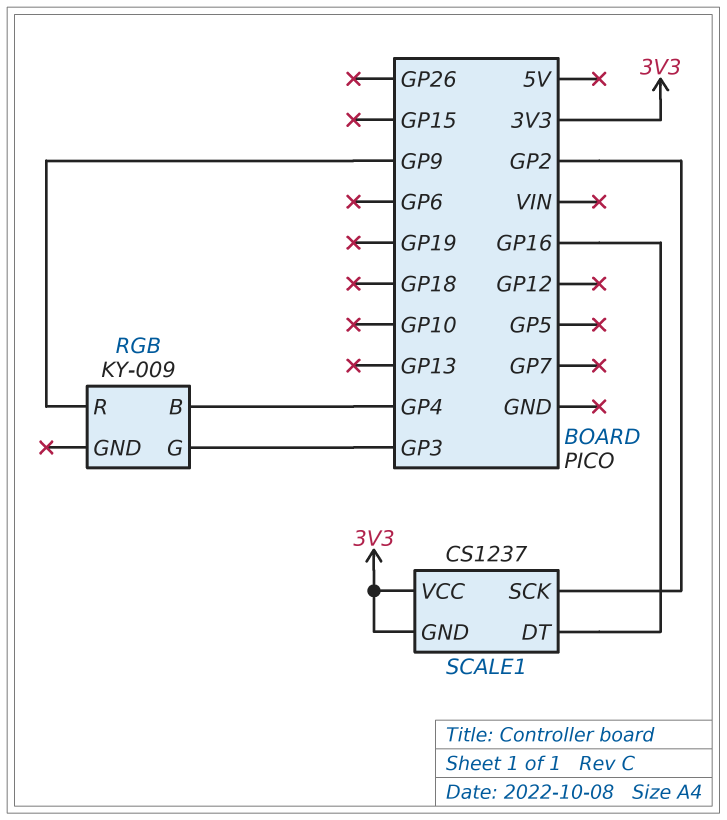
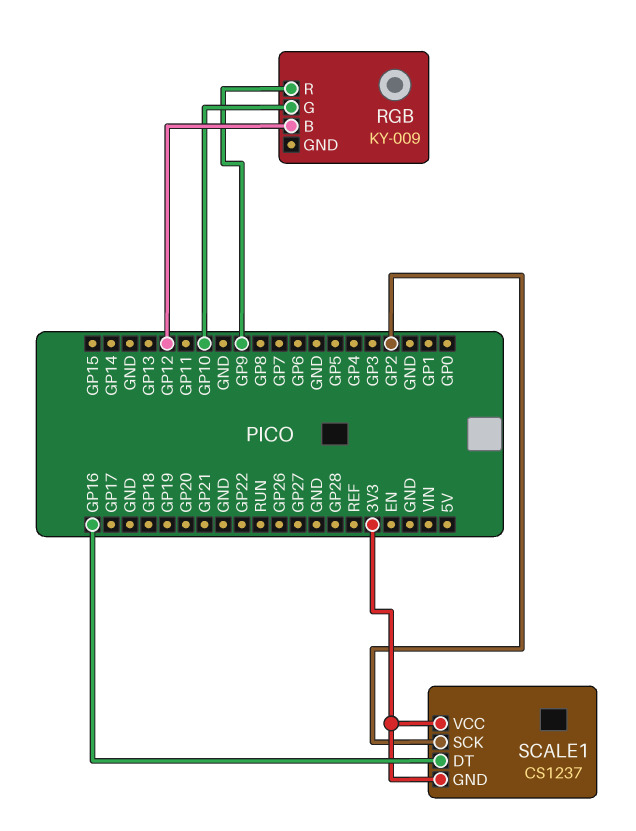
RGB pin B: GP4 -> GP12
RGB pin G: GP3 -> GP10

